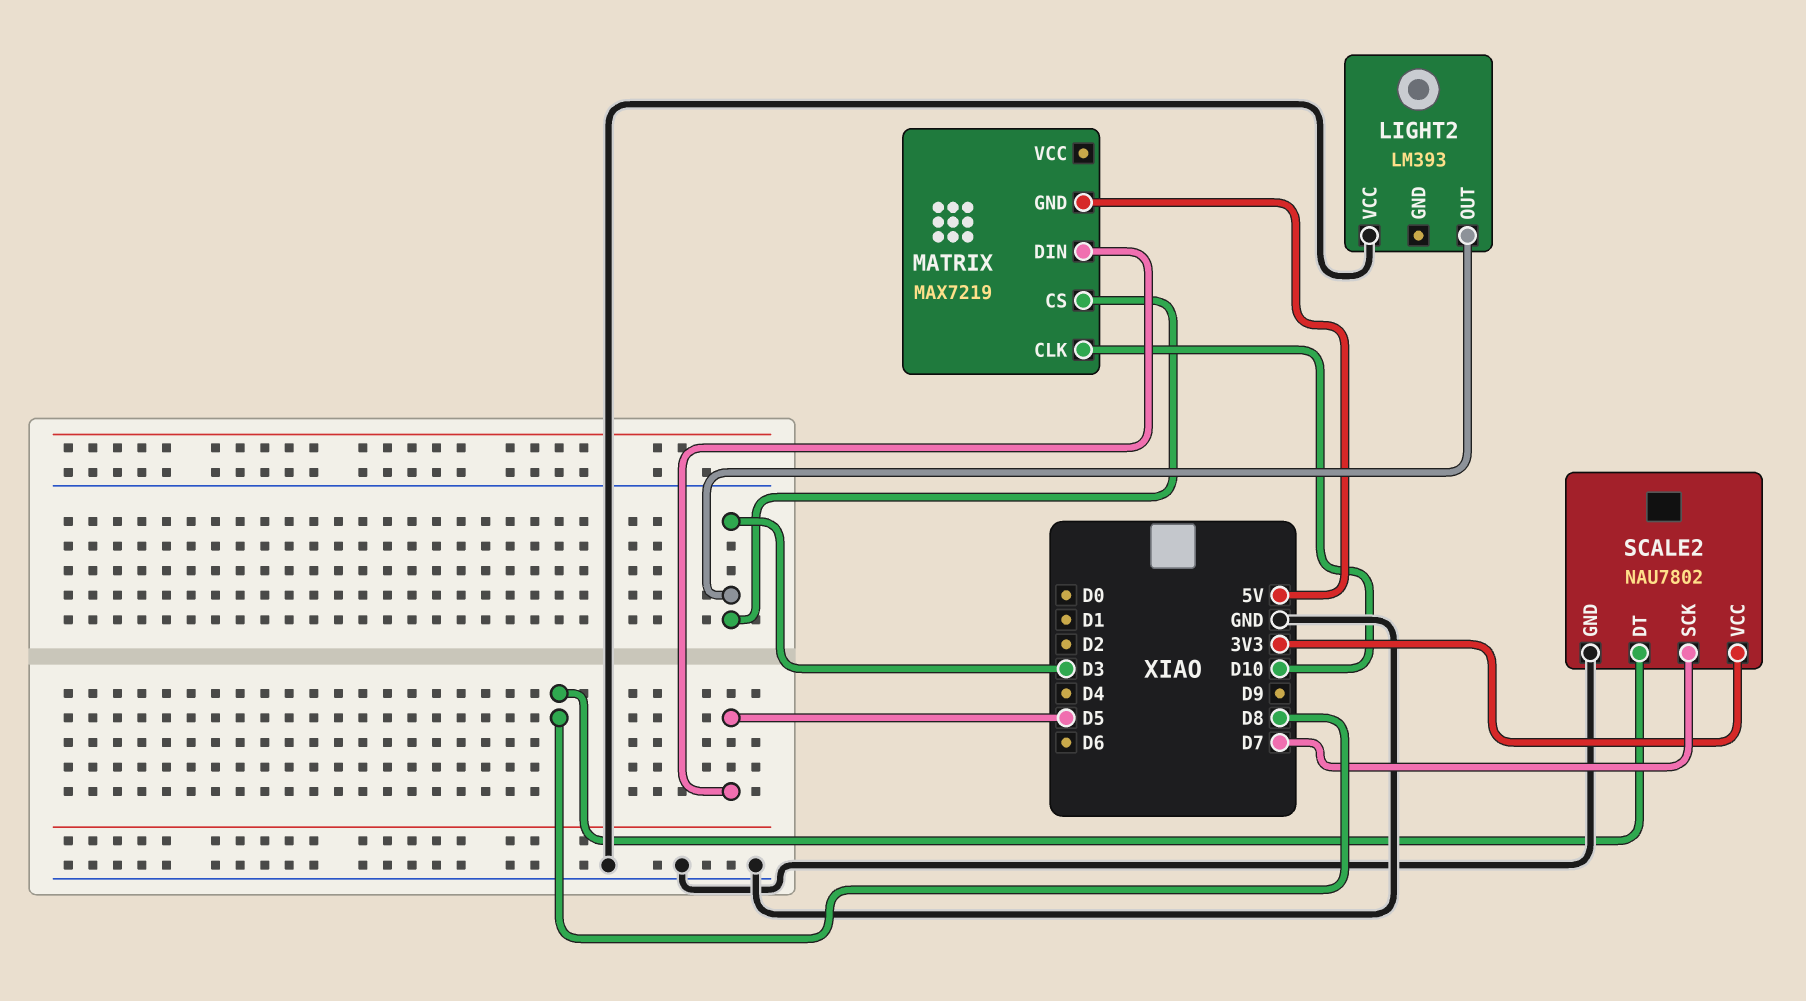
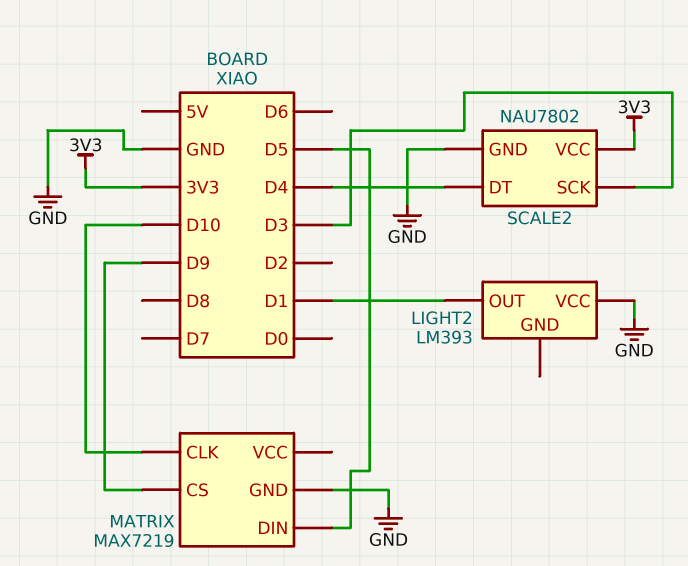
LIGHT2 pin OUT: D3 -> D1
MATRIX pin CS: D3 -> D9
MATRIX pin GND: 5V -> GND
SCALE2 pin DT: D8 -> D4
SCALE2 pin SCK: D7 -> D3

